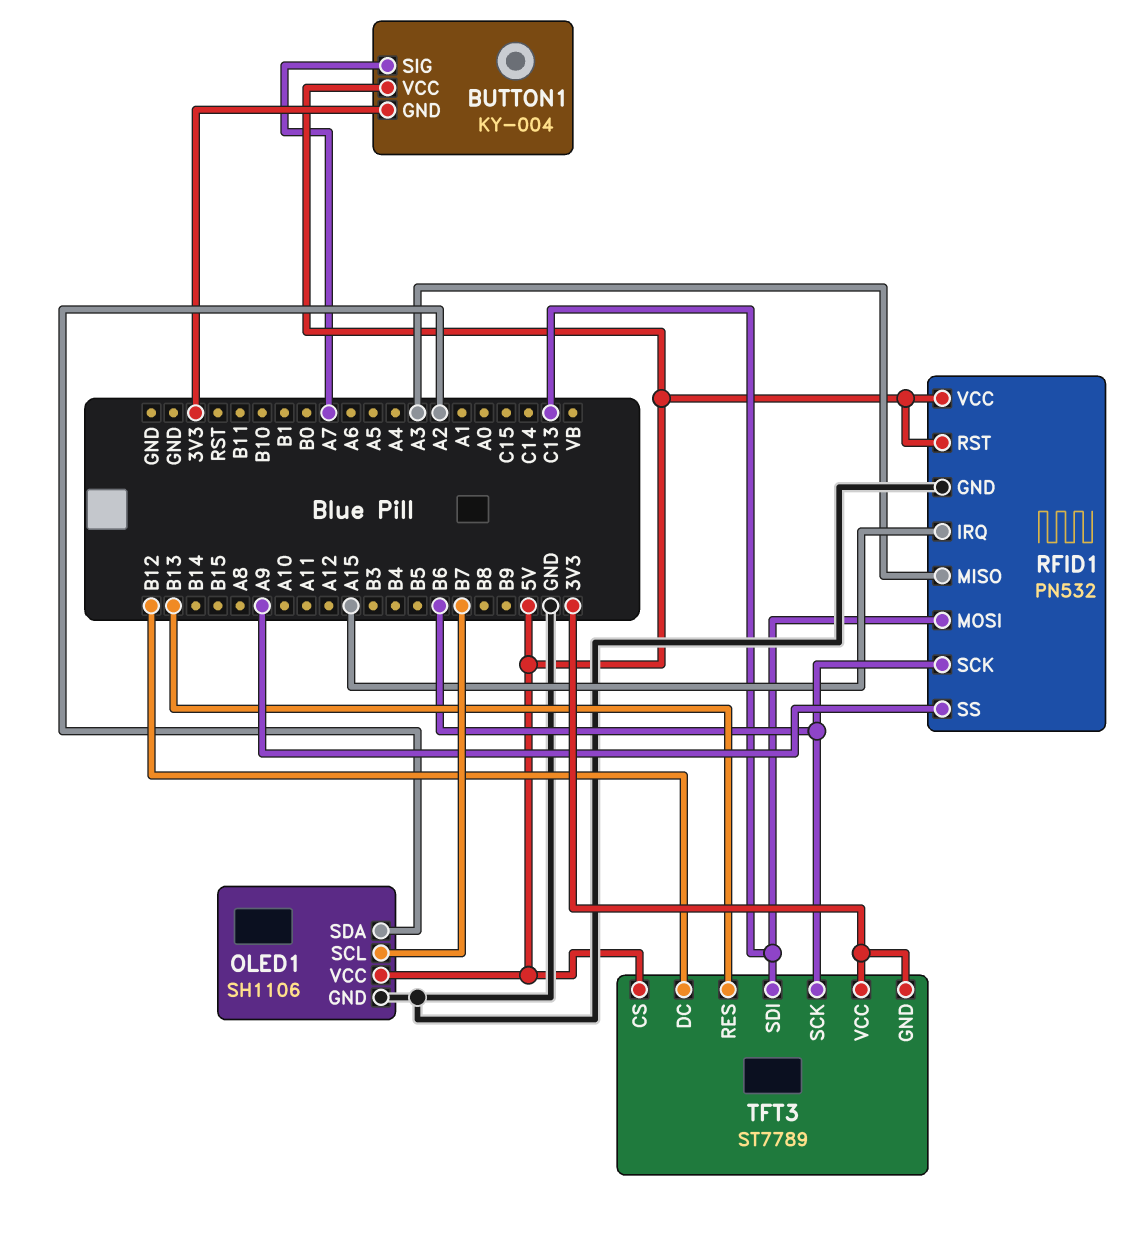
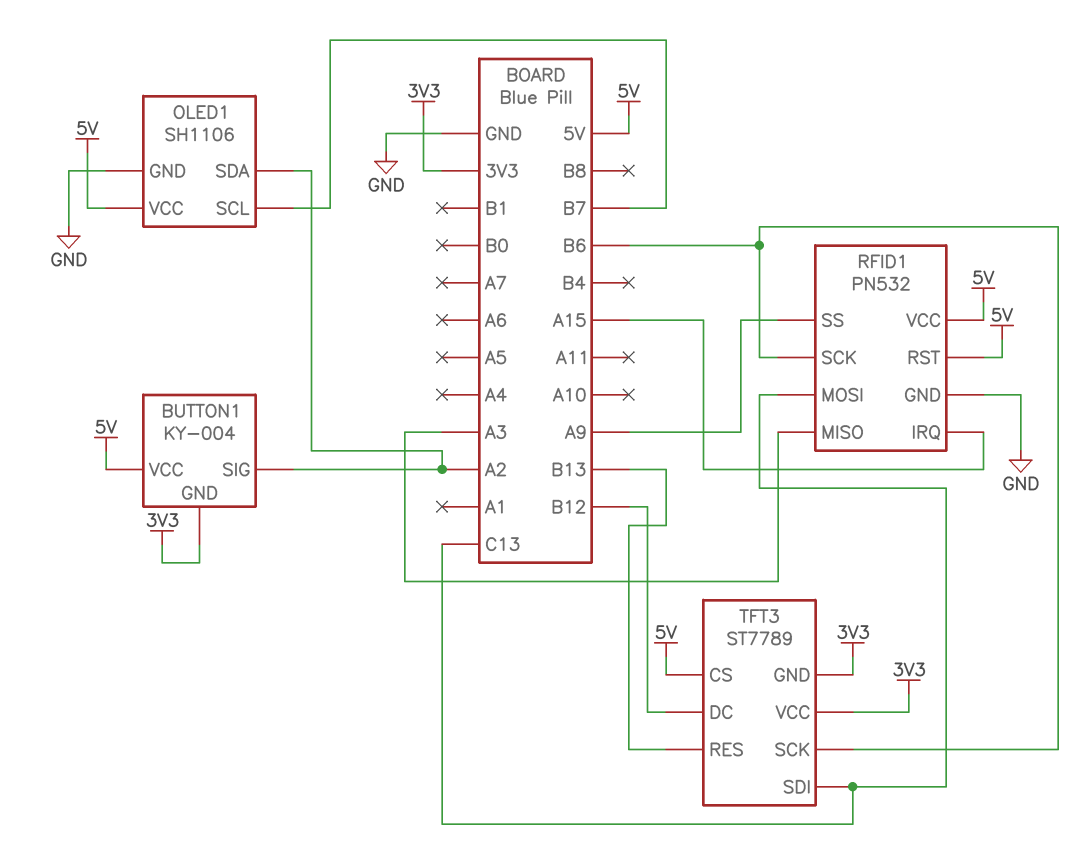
BUTTON1 pin SIG: A7 -> A2

